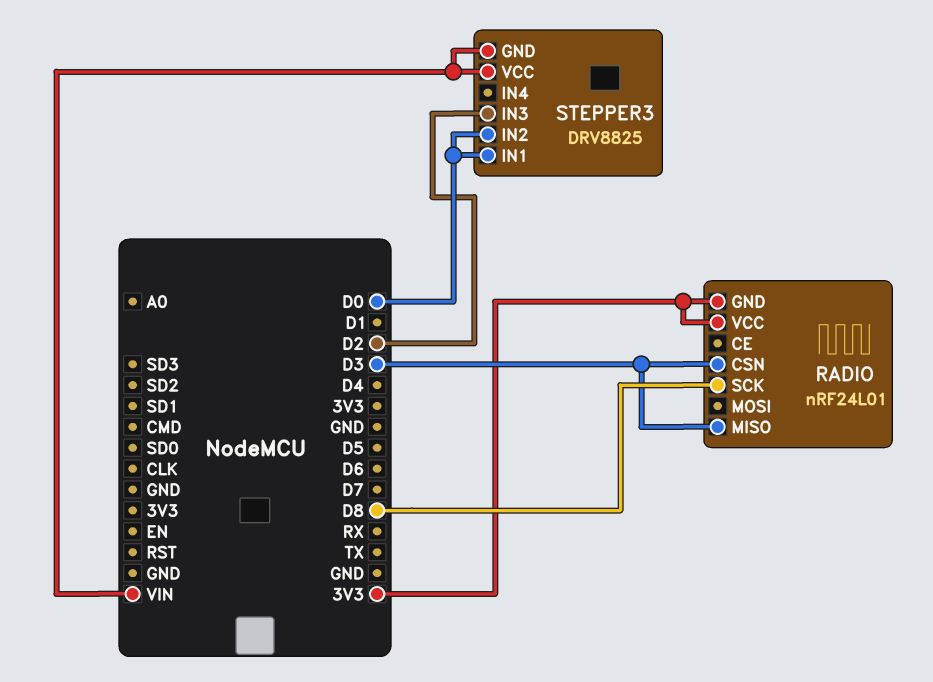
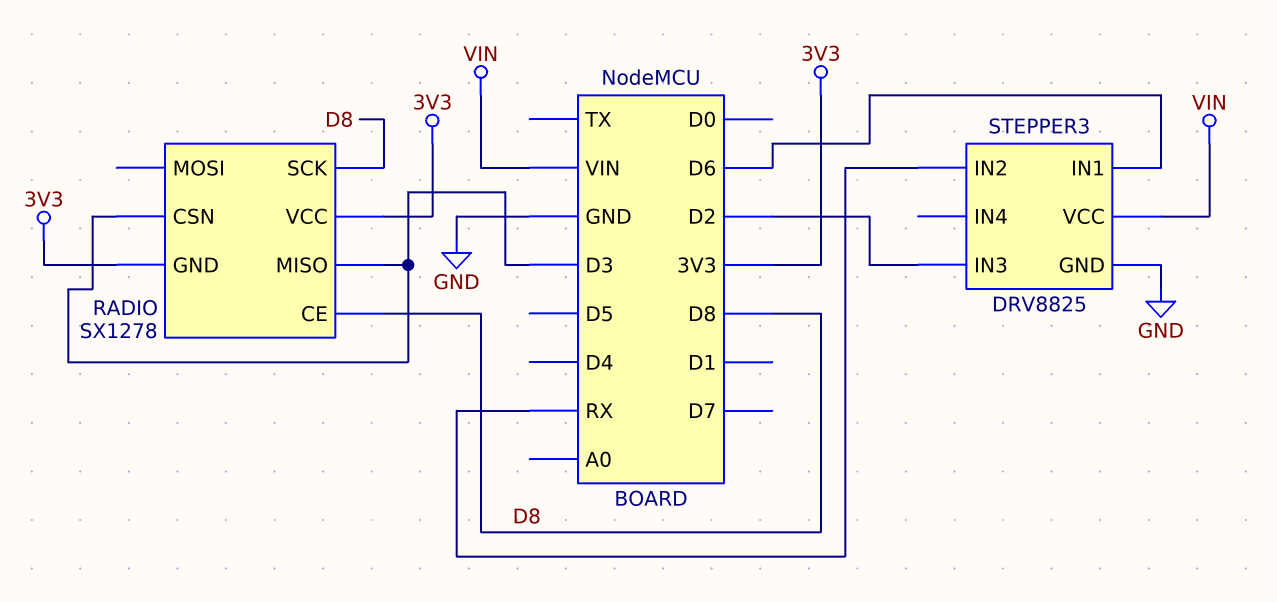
RADIO: nRF24L01 -> SX1278
RADIO pin CE: none -> D8
STEPPER3 pin GND: VIN -> GND
STEPPER3 pin IN1: D0 -> D6
STEPPER3 pin IN2: D0 -> RX

